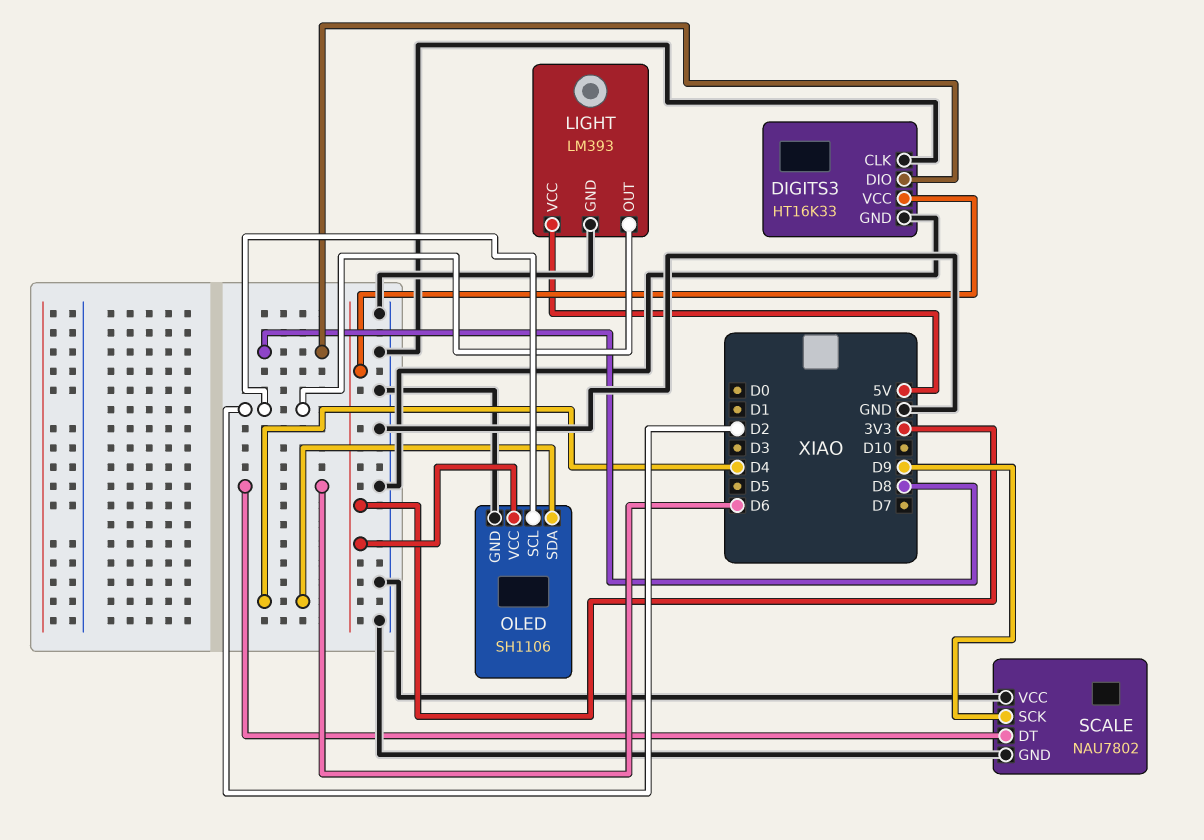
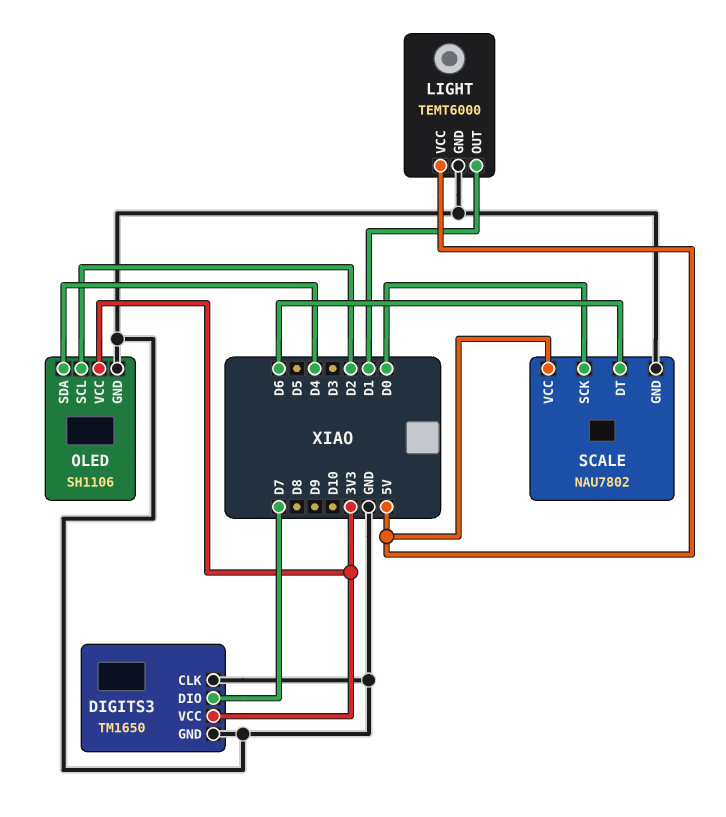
DIGITS3: HT16K33 -> TM1650
DIGITS3 pin DIO: D8 -> D7
LIGHT: LM393 -> TEMT6000
LIGHT pin OUT: D2 -> D1
SCALE pin SCK: D9 -> D0
SCALE pin VCC: GND -> 5V

